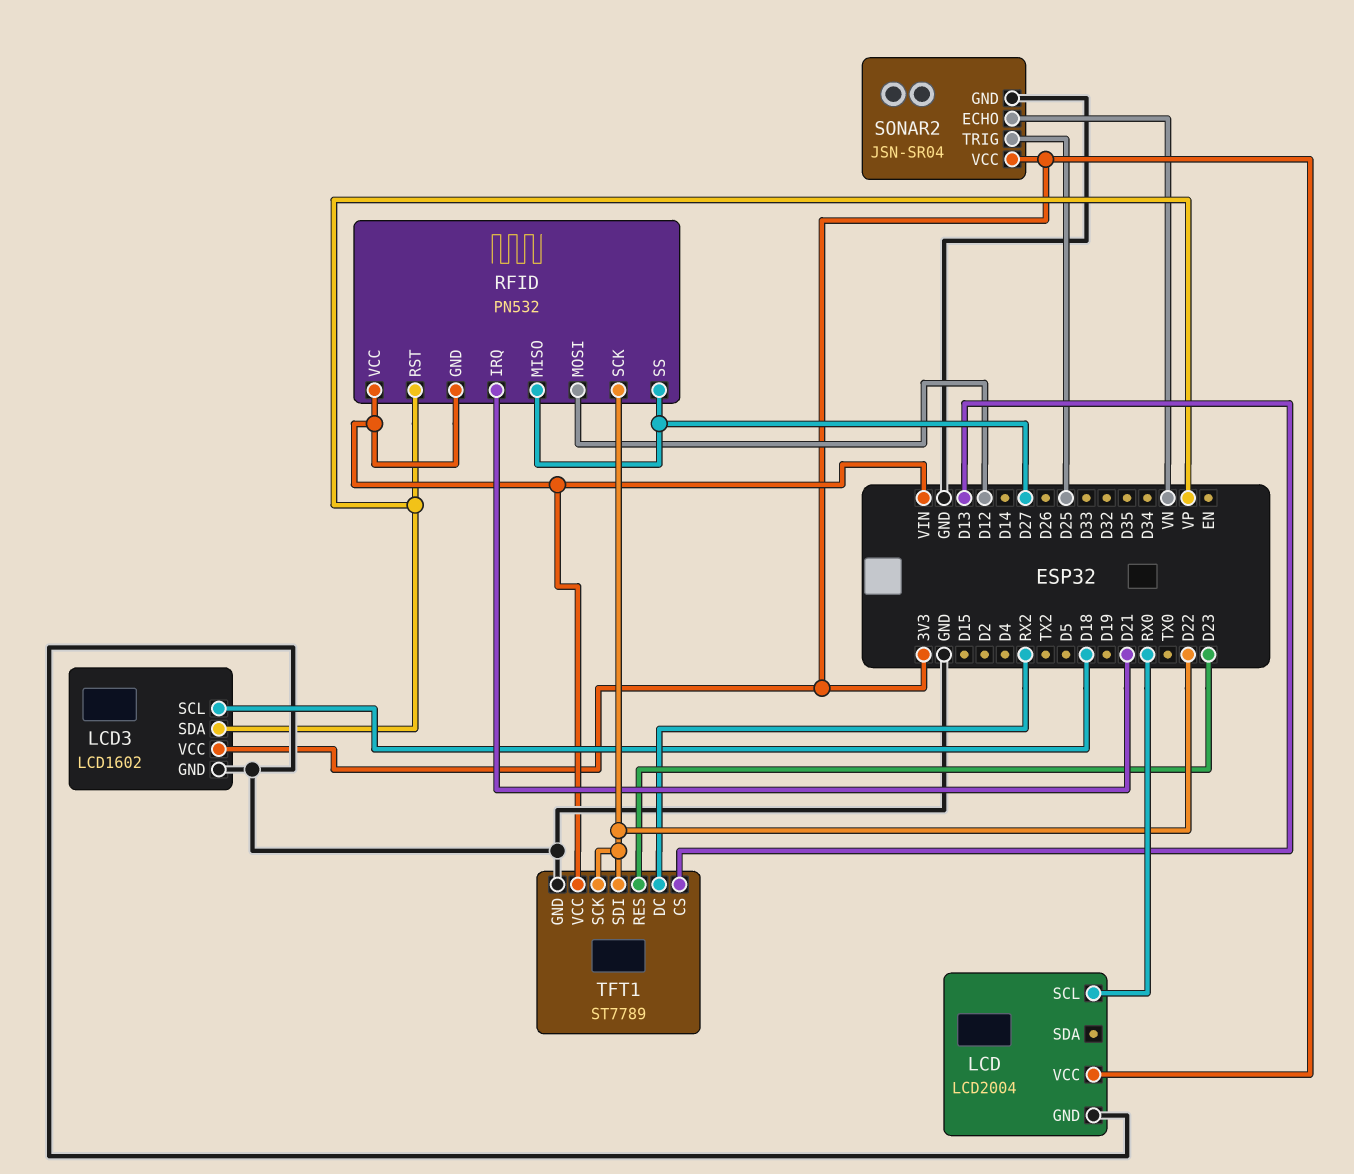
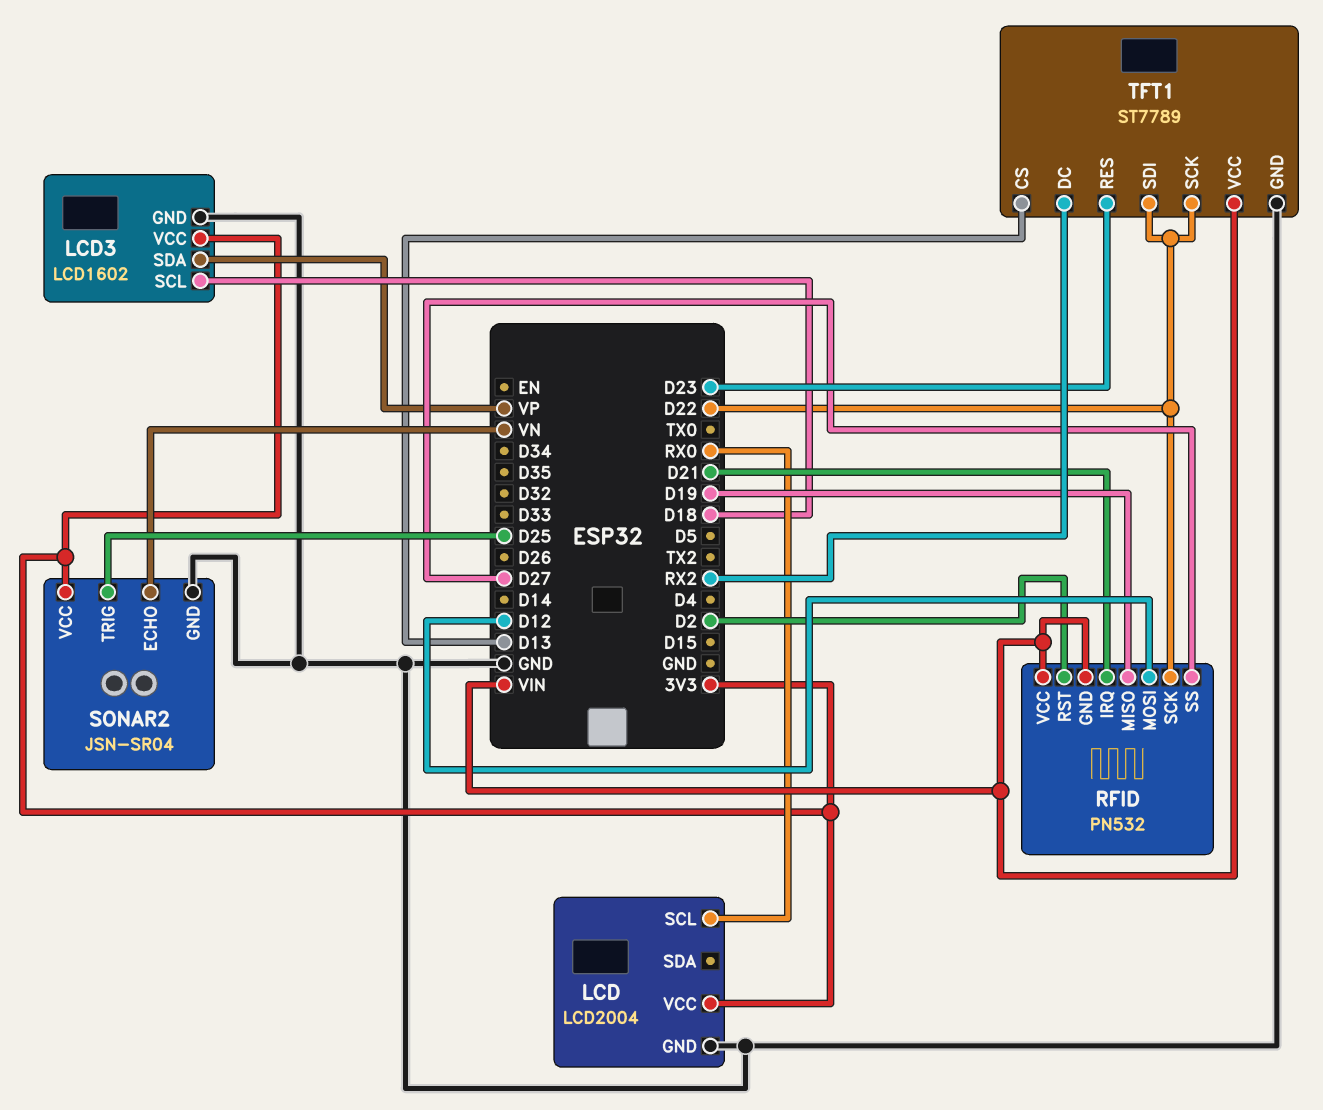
RFID pin MISO: D27 -> D19
RFID pin RST: VP -> D2

